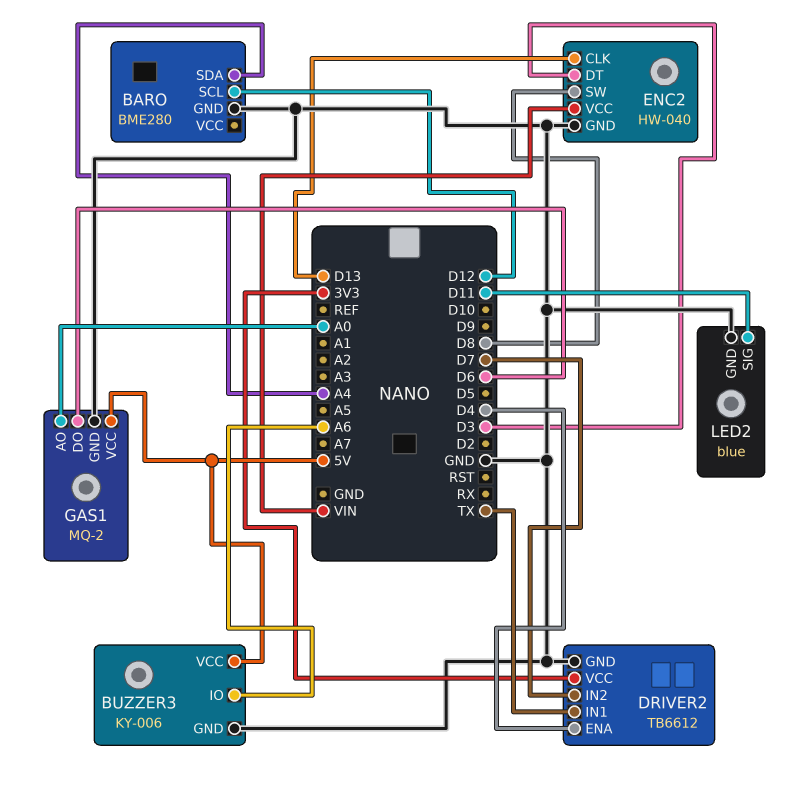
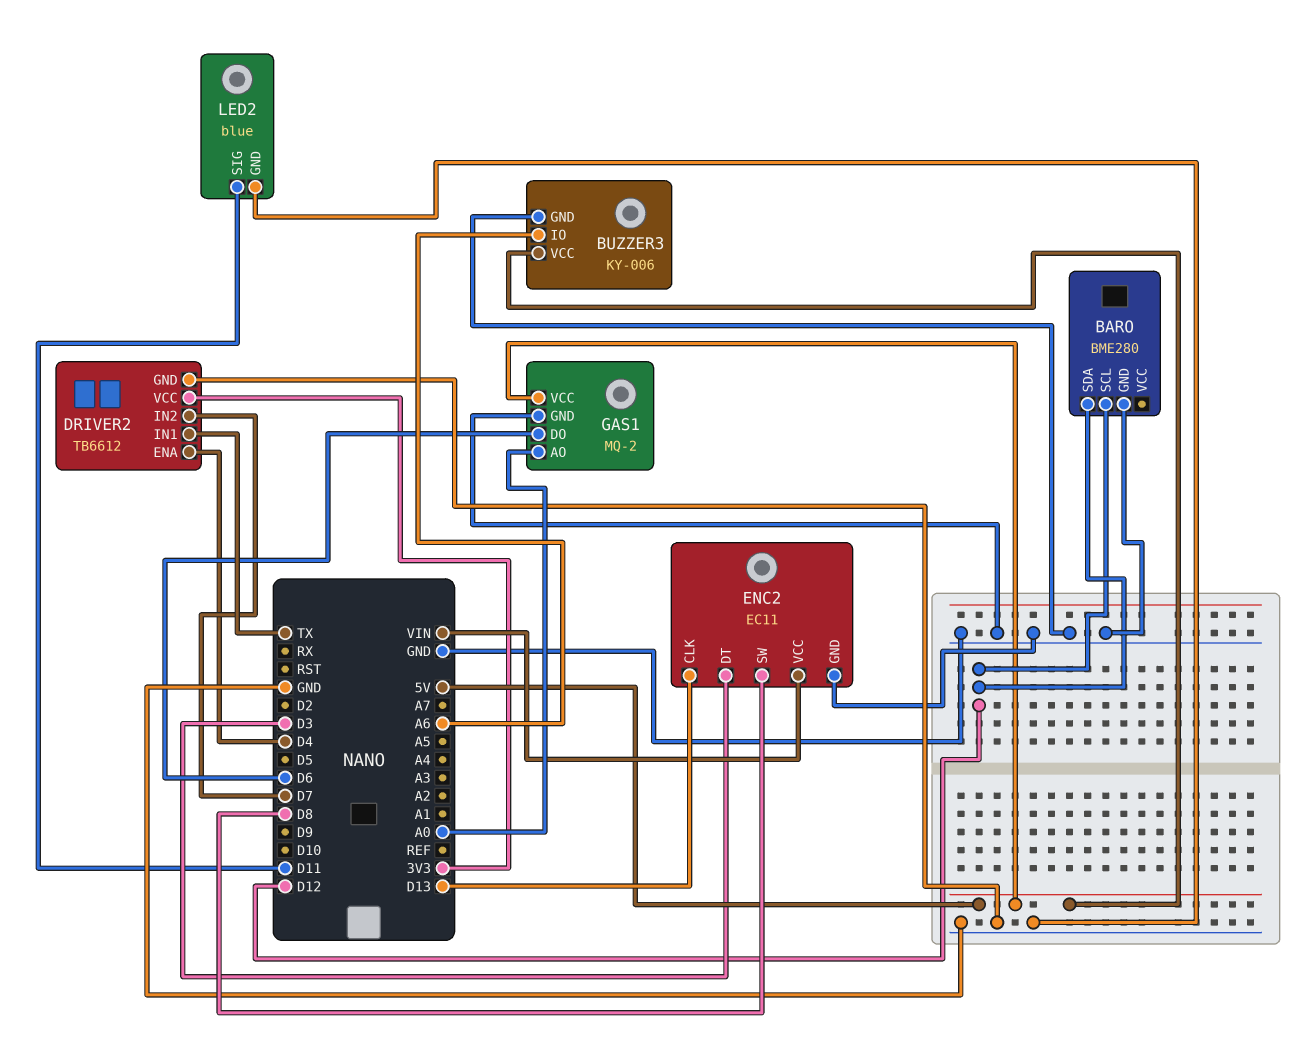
BARO pin SDA: A4 -> D12
ENC2: HW-040 -> EC11

